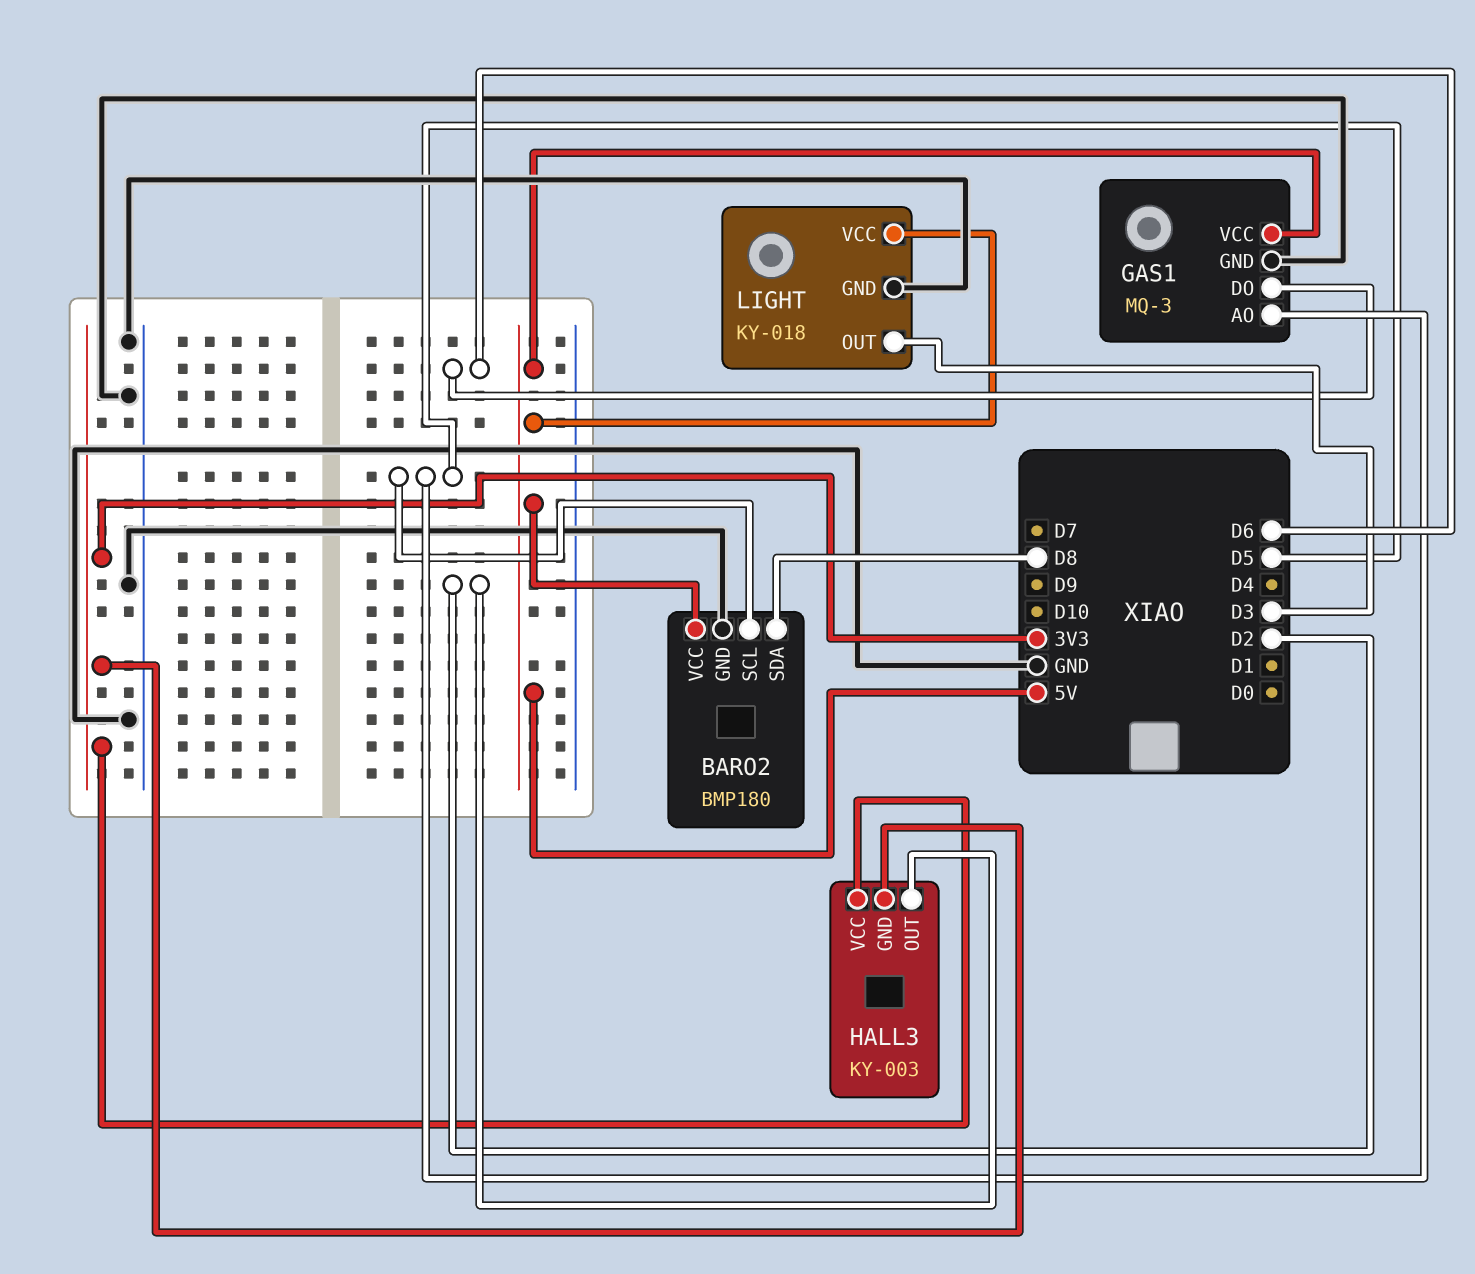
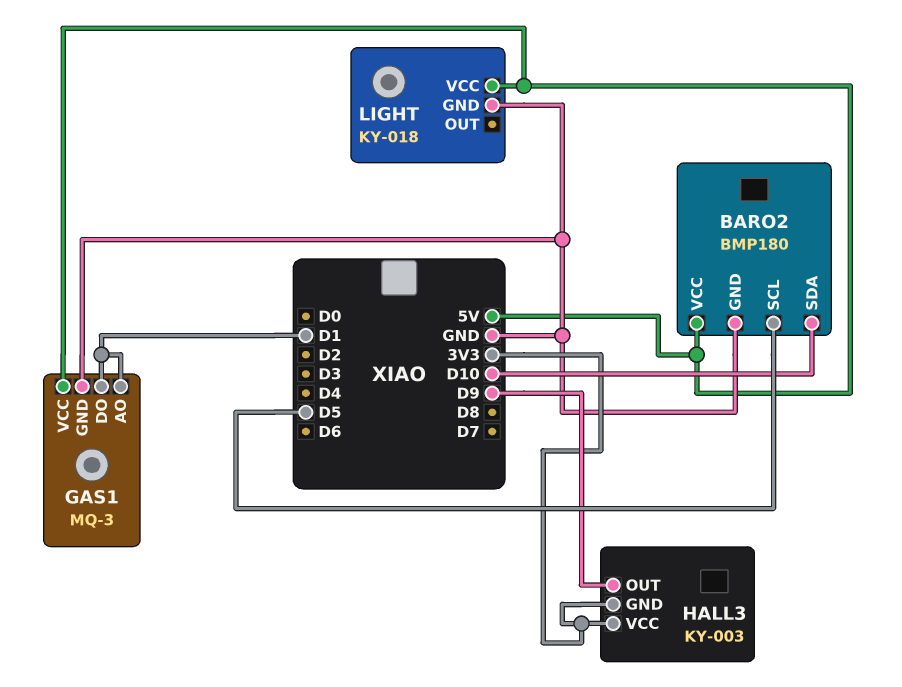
BARO2 pin SDA: D8 -> D10
GAS1 pin AO: D5 -> D1
GAS1 pin DO: D6 -> D1
HALL3 pin OUT: D2 -> D9
LIGHT pin OUT: D3 -> none

